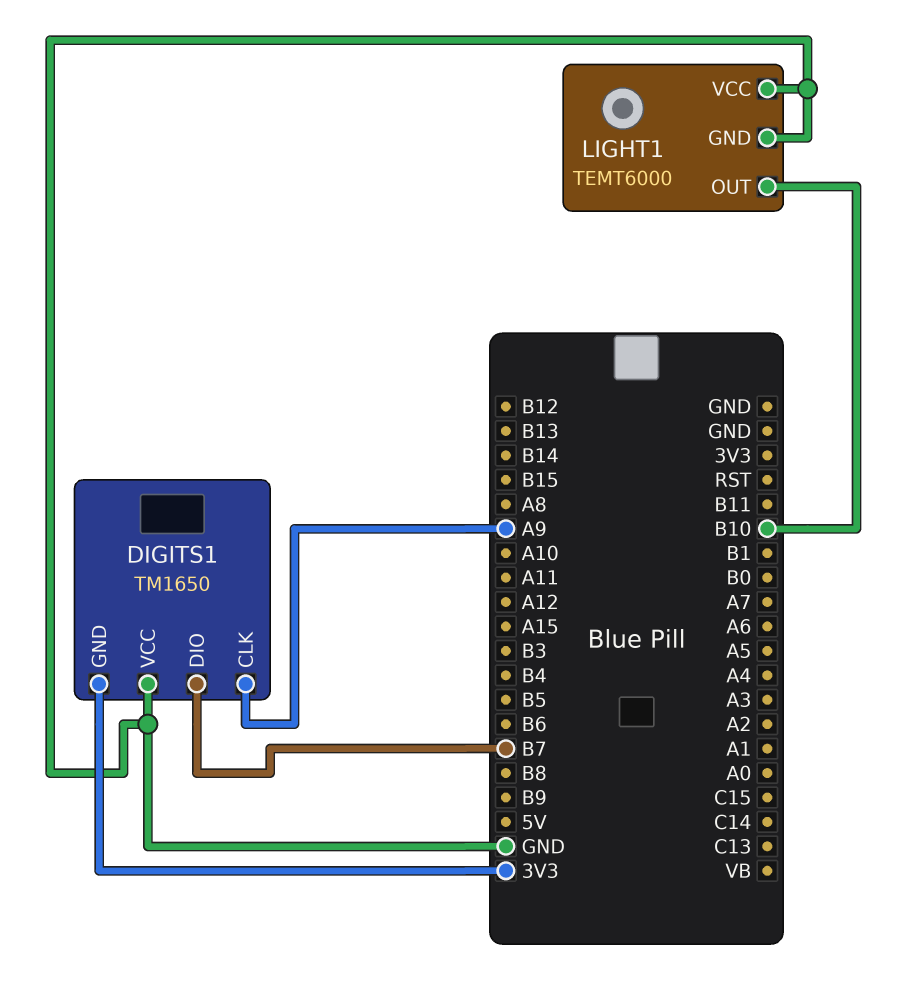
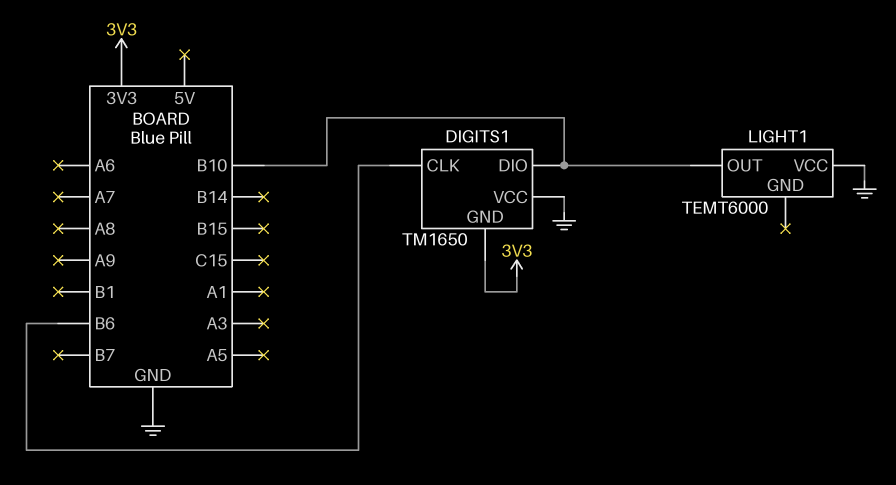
DIGITS1 pin CLK: A9 -> B6
DIGITS1 pin DIO: B7 -> B10
LIGHT1 pin GND: GND -> none

